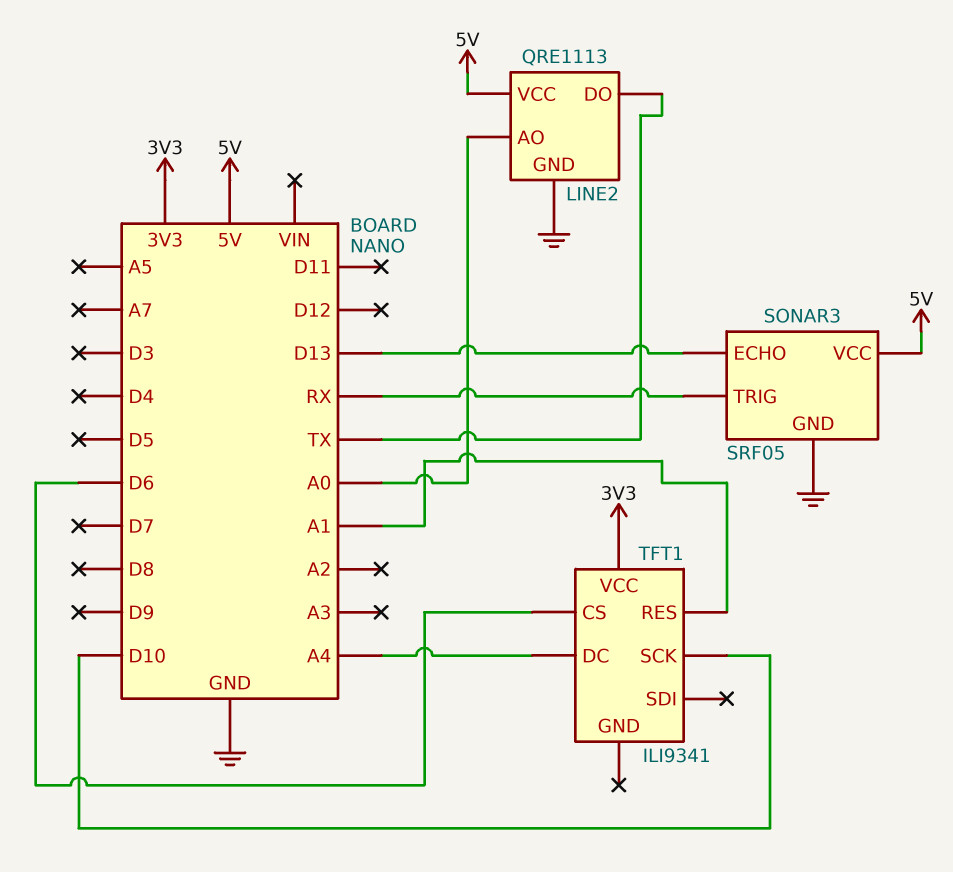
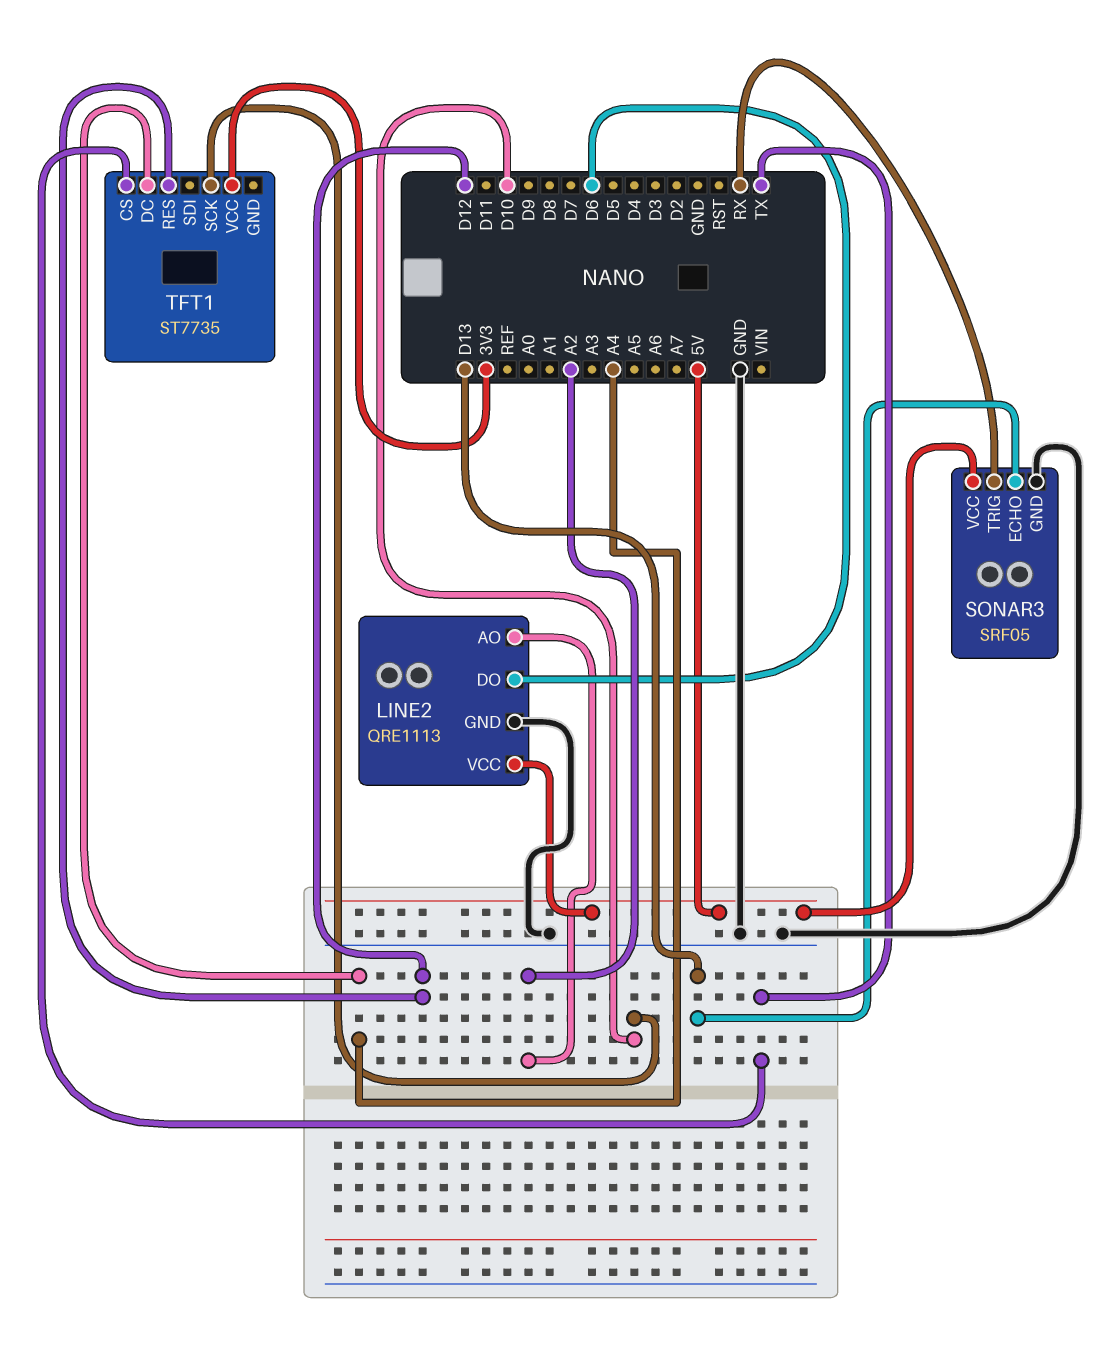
LINE2 pin AO: A0 -> A2
LINE2 pin DO: TX -> D6
TFT1: ILI9341 -> ST7735
TFT1 pin CS: D6 -> TX
TFT1 pin RES: A1 -> D12

